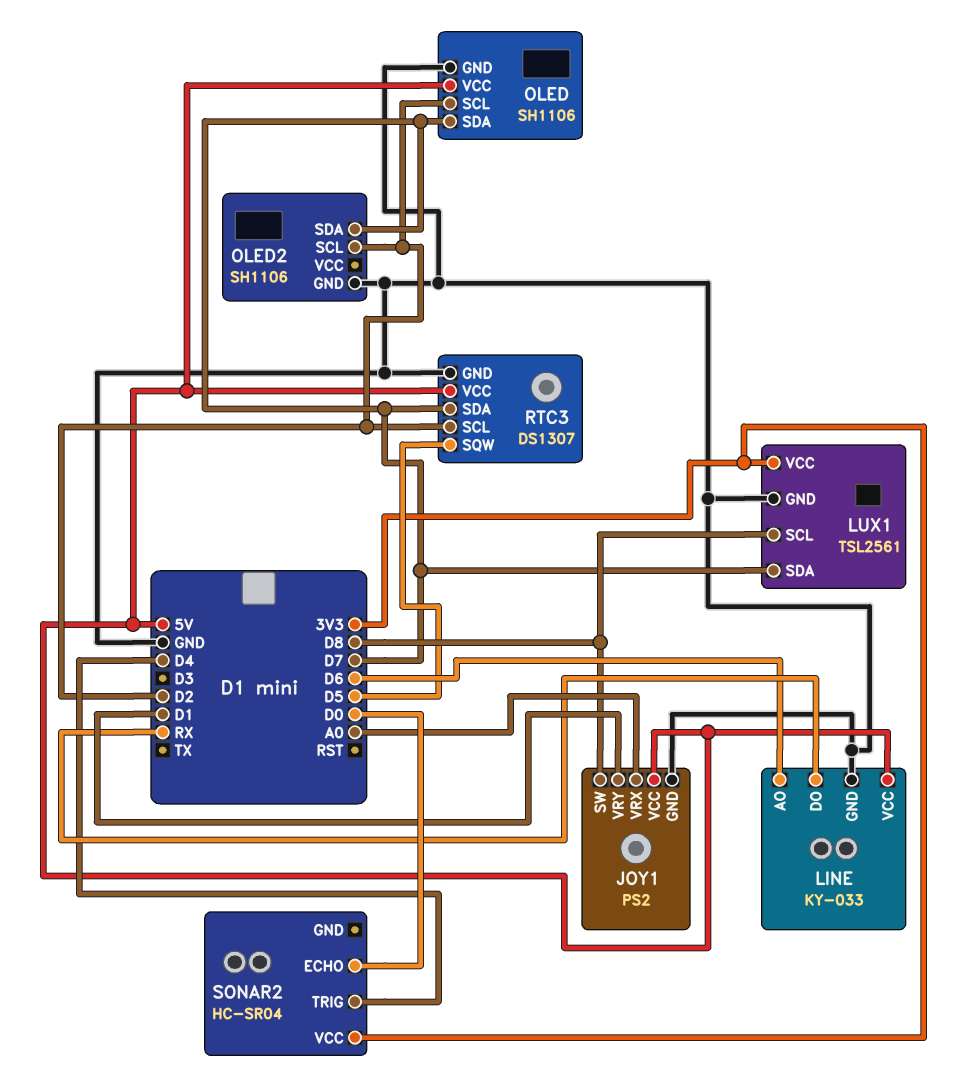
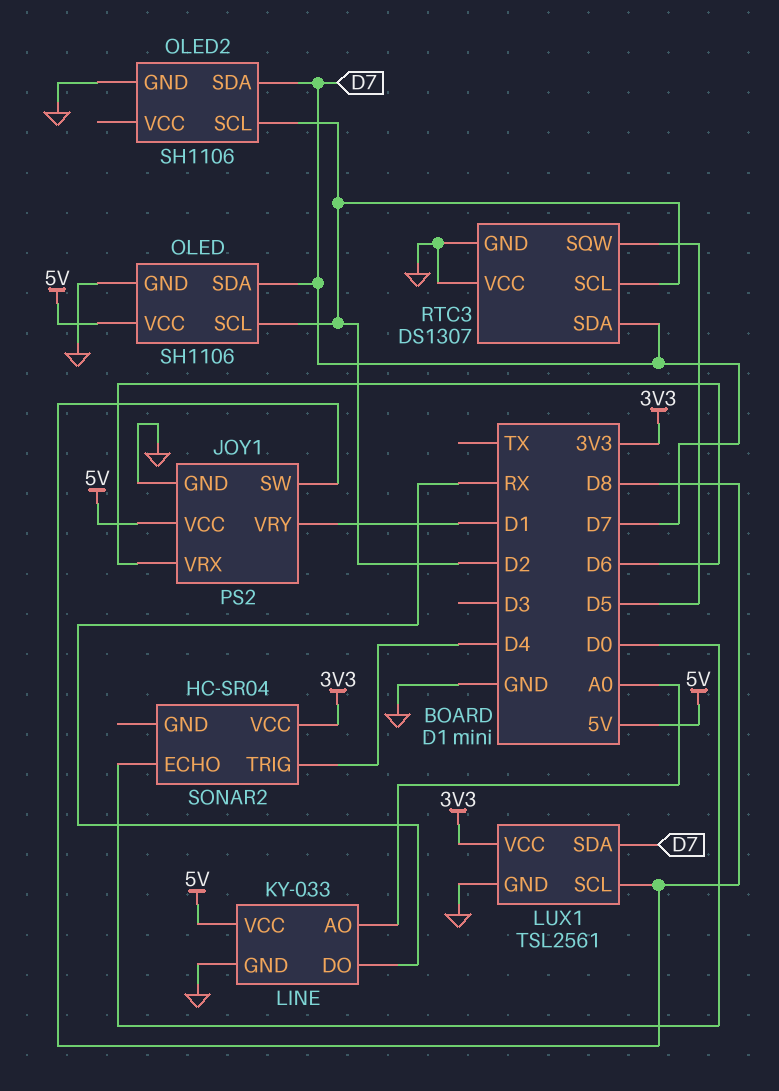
JOY1 pin VRX: A0 -> D6
LINE pin AO: D6 -> A0
RTC3 pin VCC: 5V -> GND

